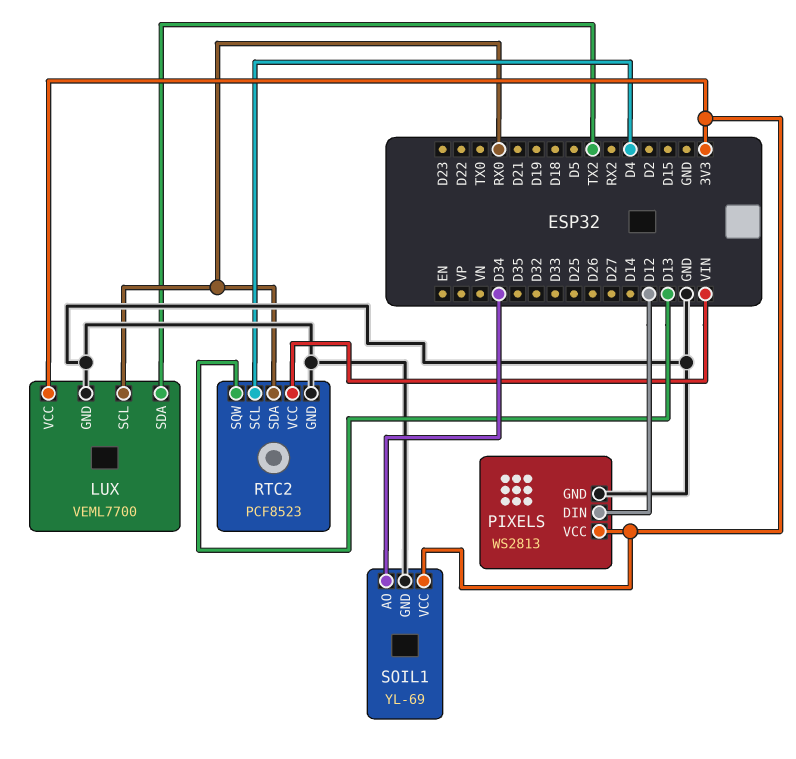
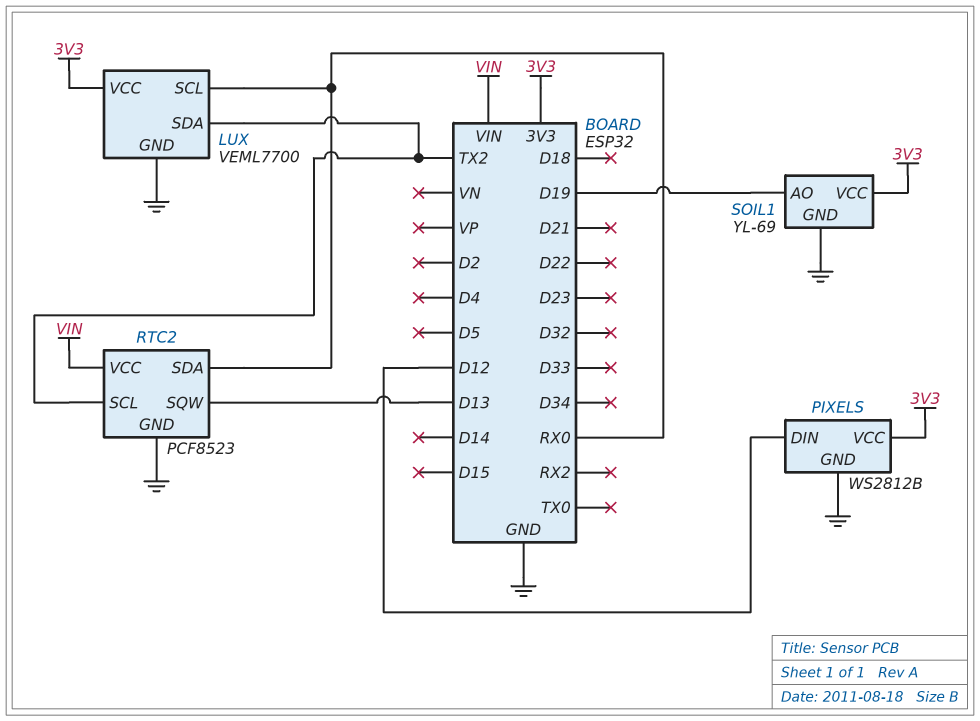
PIXELS: WS2813 -> WS2812B
RTC2 pin SCL: D4 -> TX2
SOIL1 pin AO: D34 -> D19

